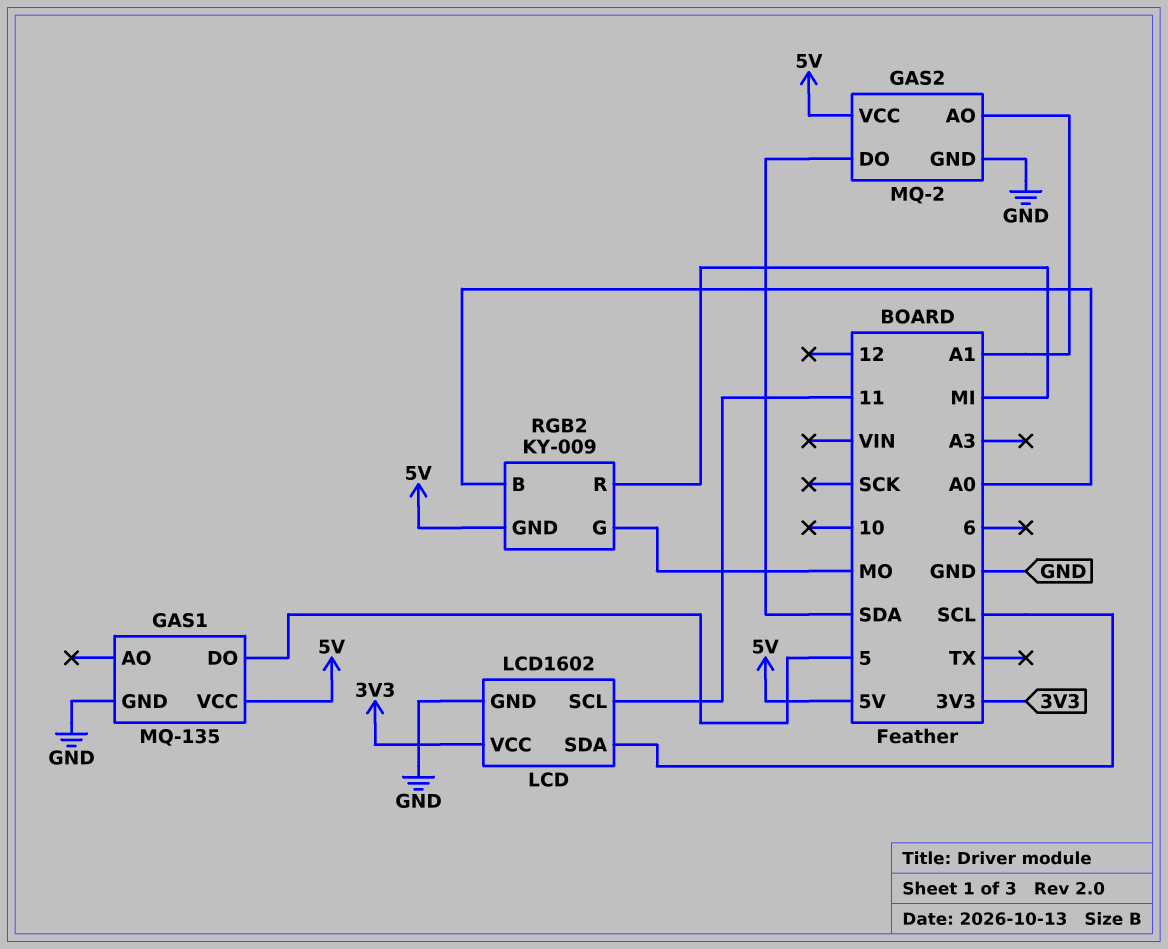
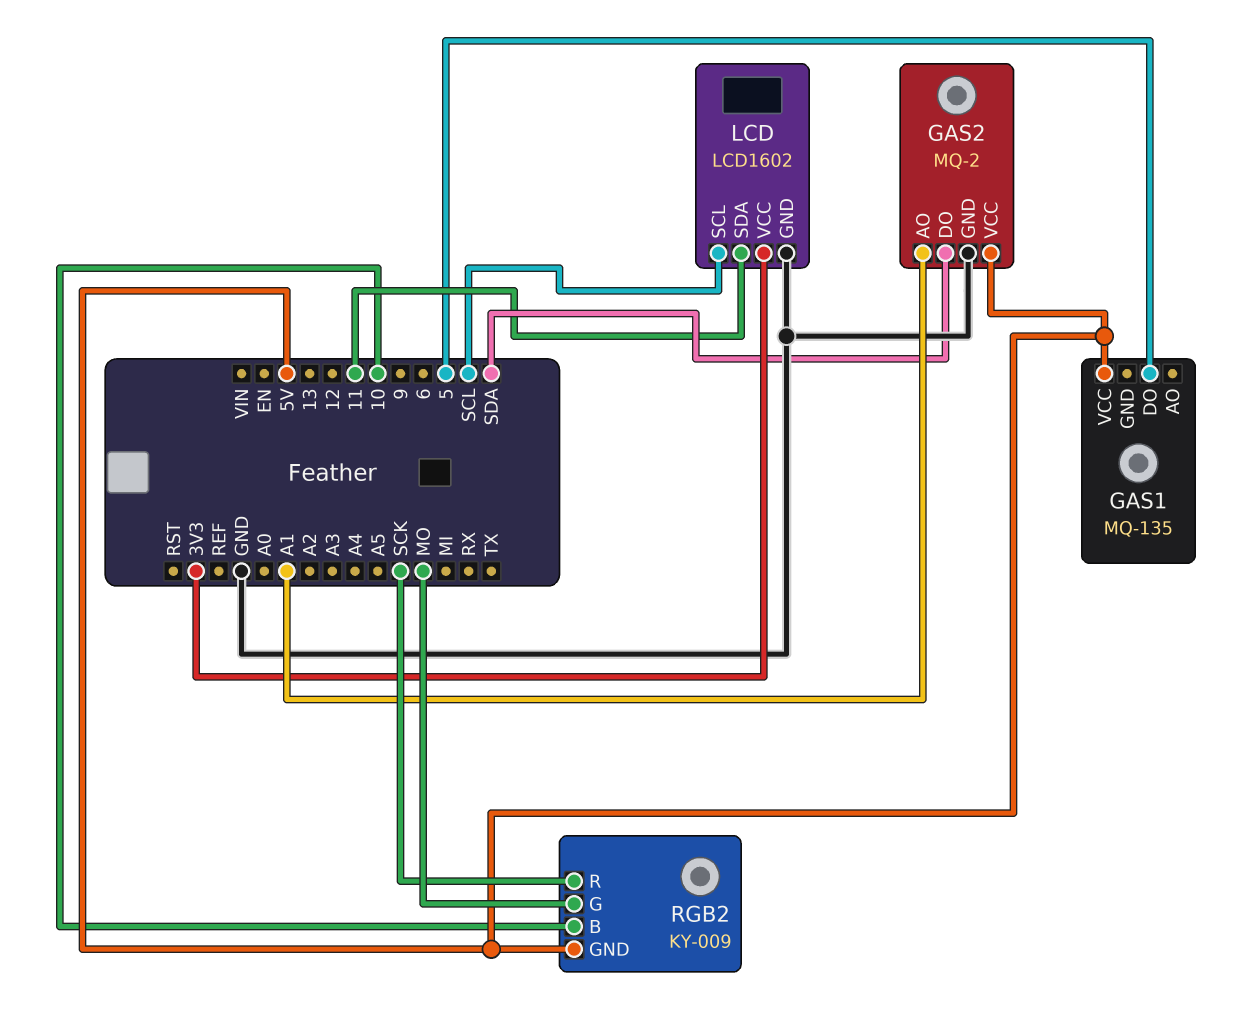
GAS1 pin GND: GND -> none
LCD pin SCL: 11 -> SCL
LCD pin SDA: SCL -> 11
RGB2 pin B: A0 -> 10
RGB2 pin R: MI -> SCK

